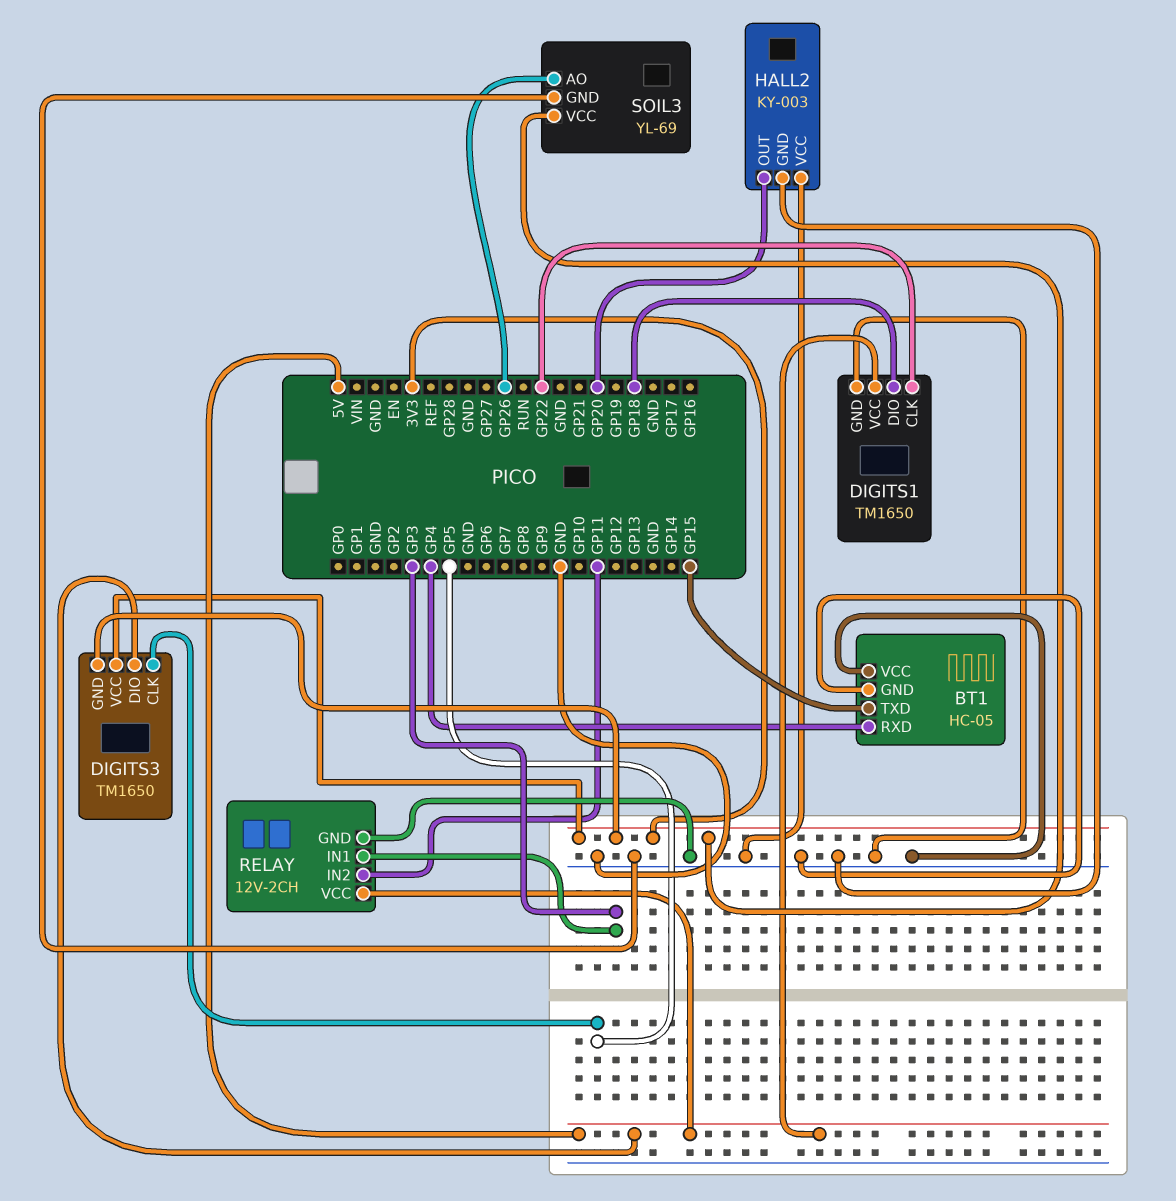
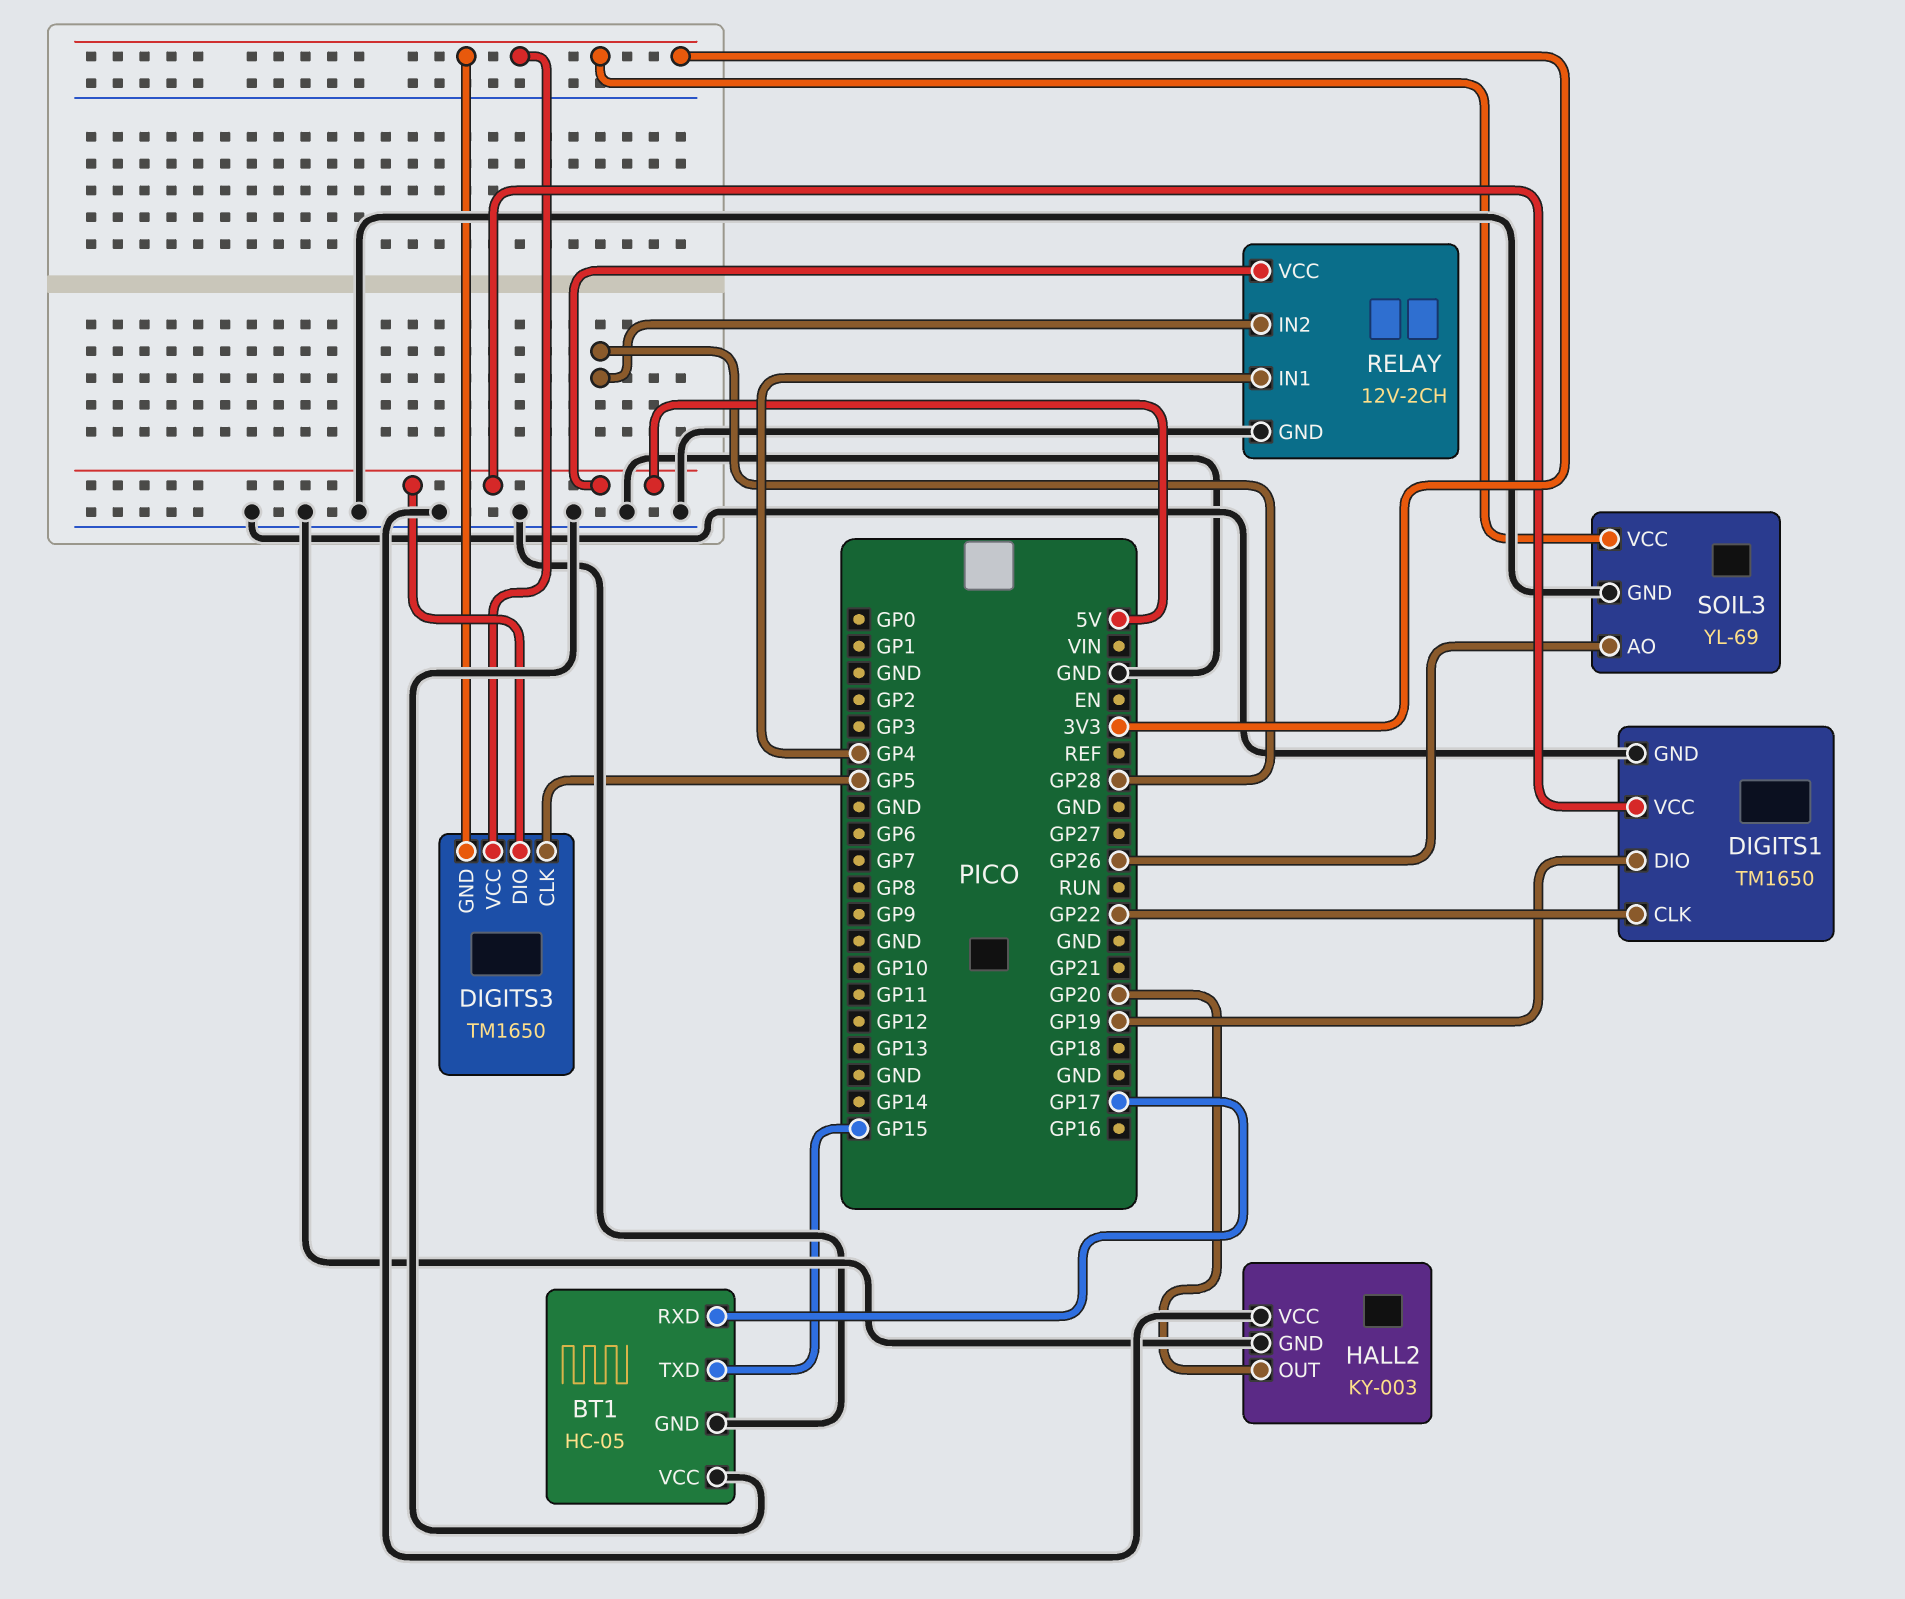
BT1 pin RXD: GP4 -> GP17
DIGITS1 pin DIO: GP18 -> GP19
RELAY pin IN1: GP3 -> GP4
RELAY pin IN2: GP11 -> GP28

